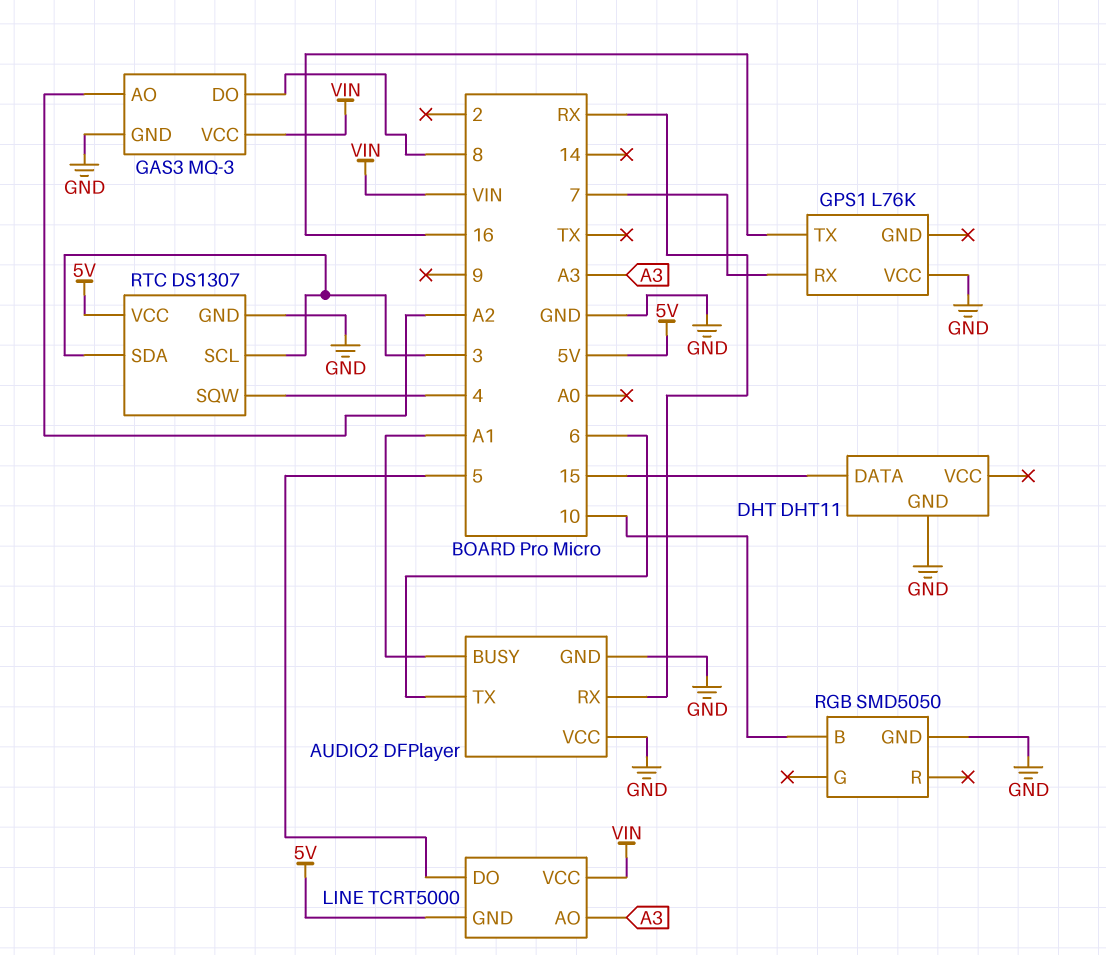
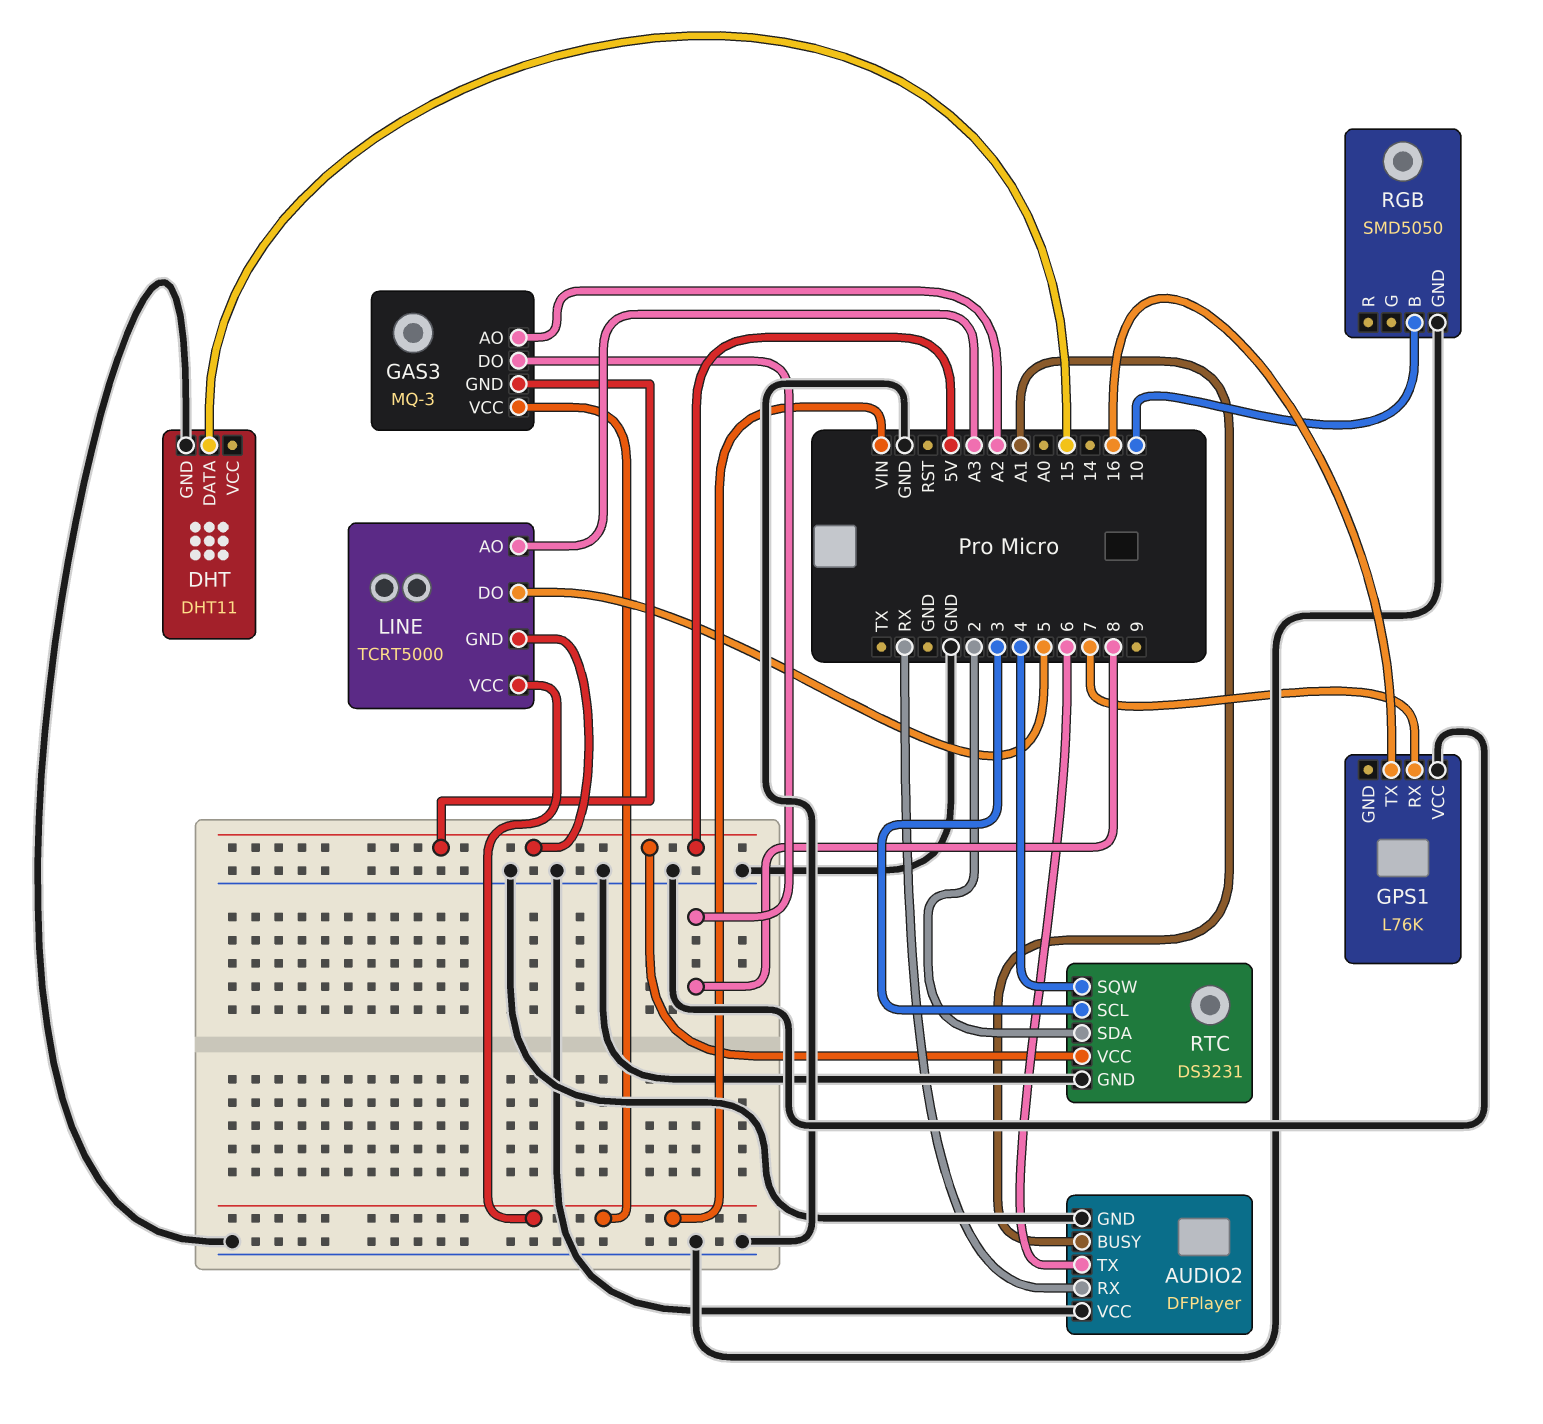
GAS3 pin GND: GND -> 5V
RTC: DS1307 -> DS3231
RTC pin SDA: 3 -> 2

